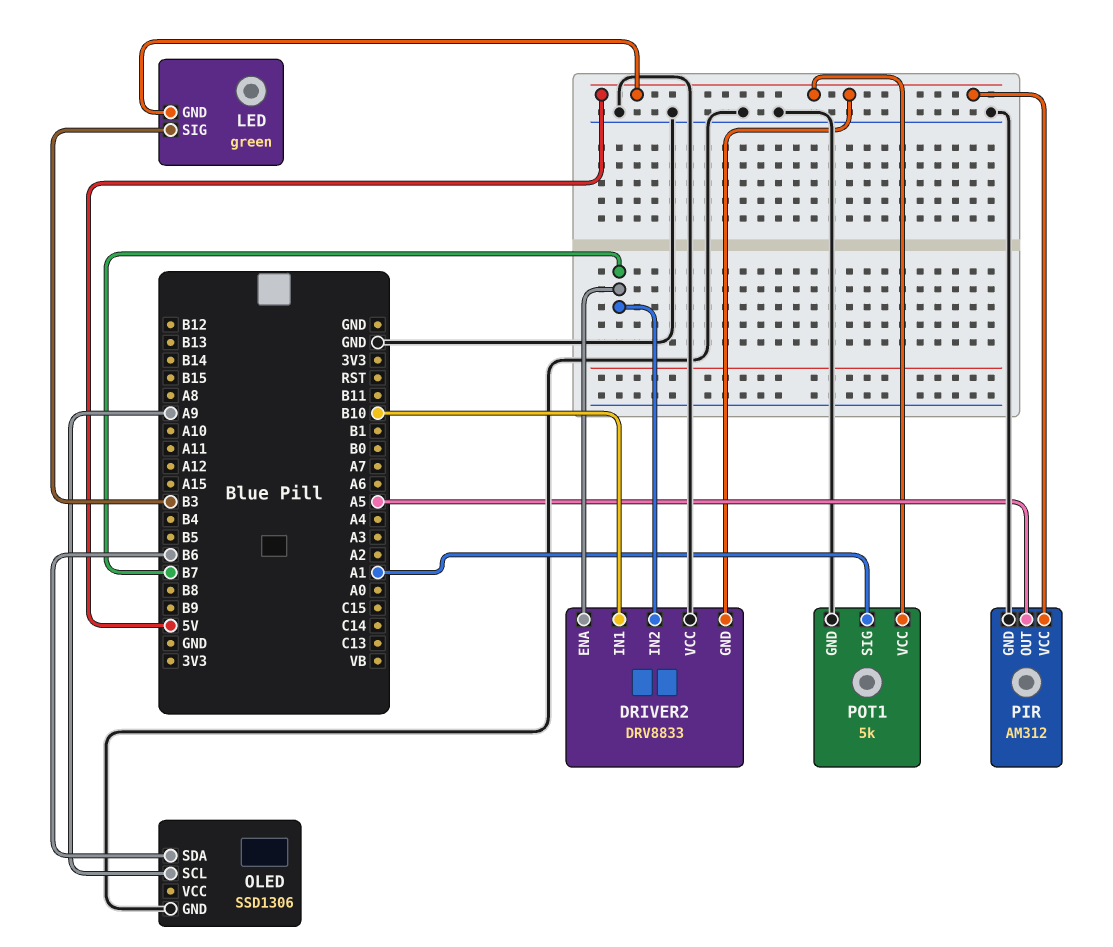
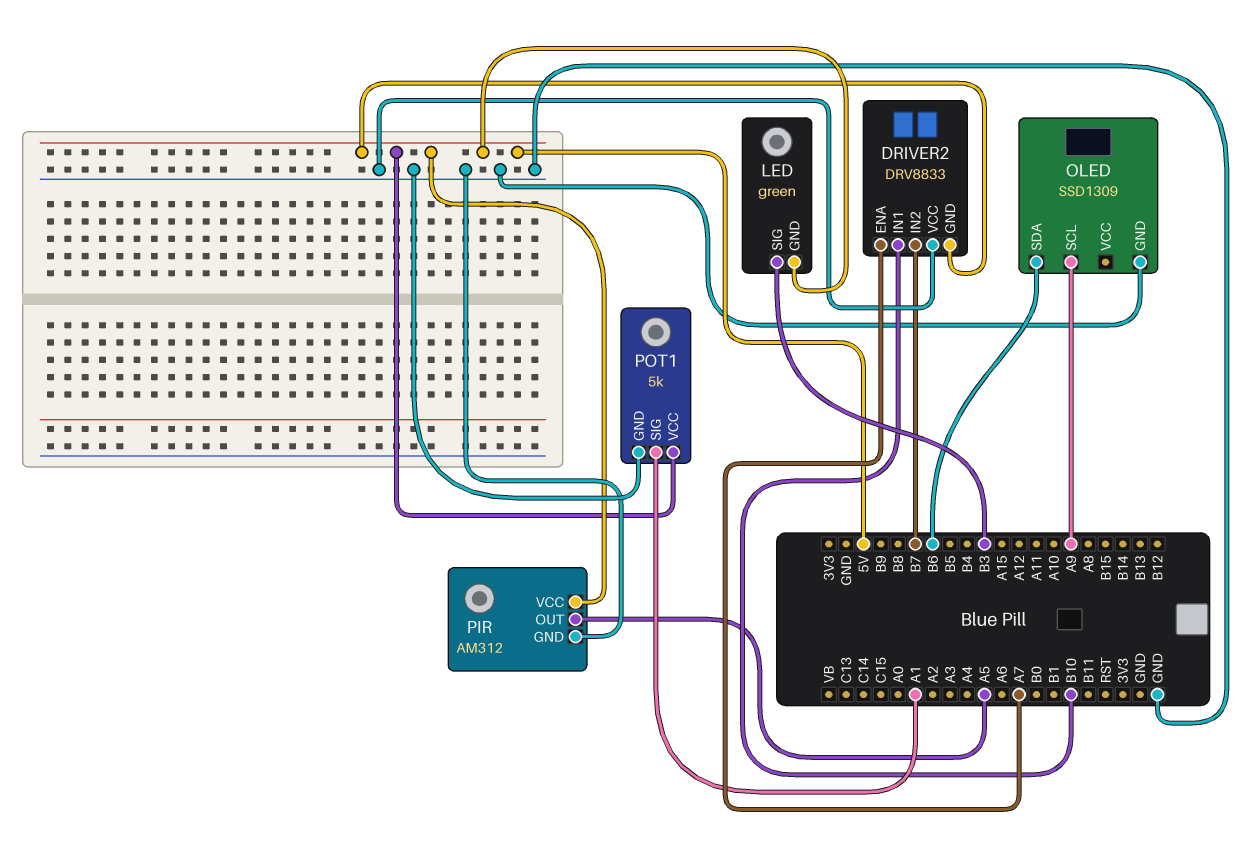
DRIVER2 pin ENA: B7 -> A7
OLED: SSD1306 -> SSD1309

